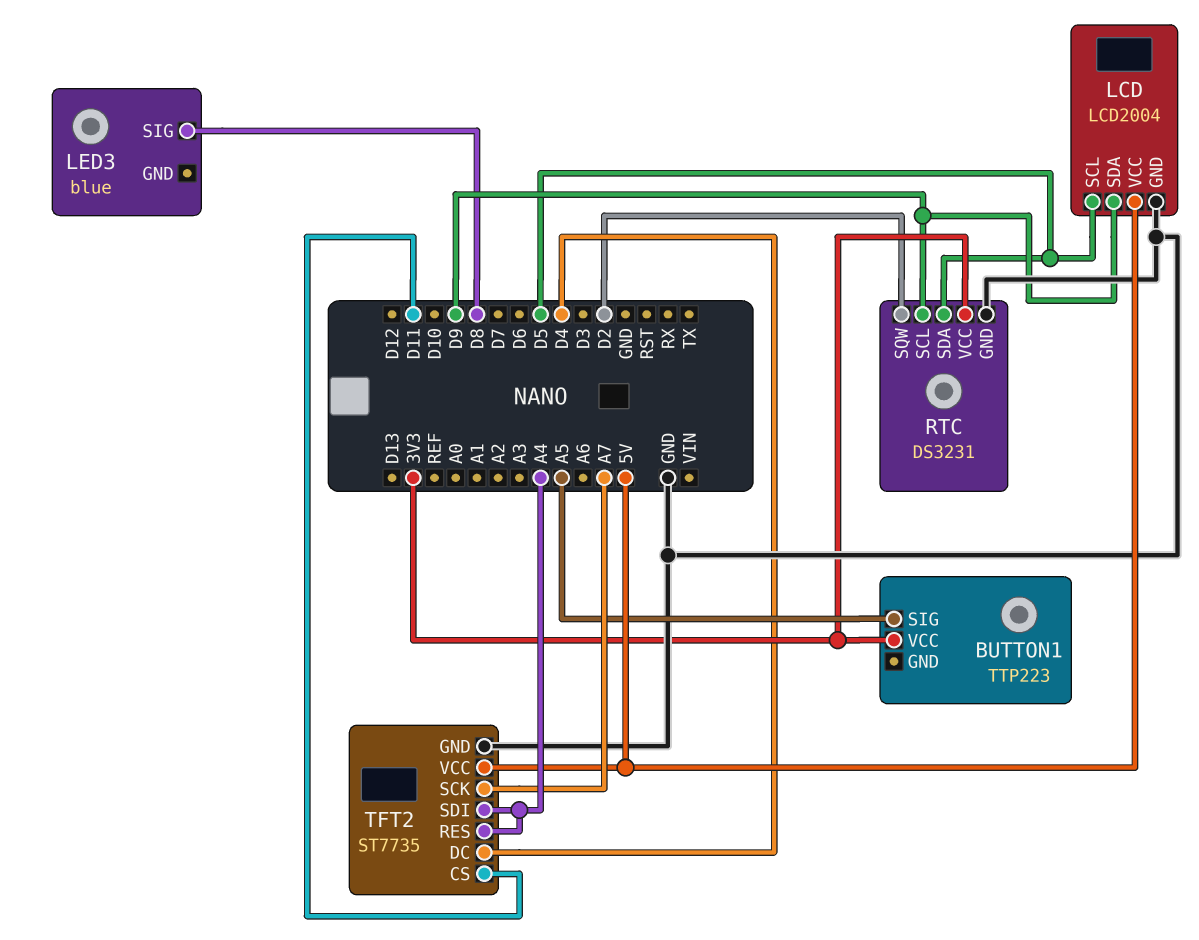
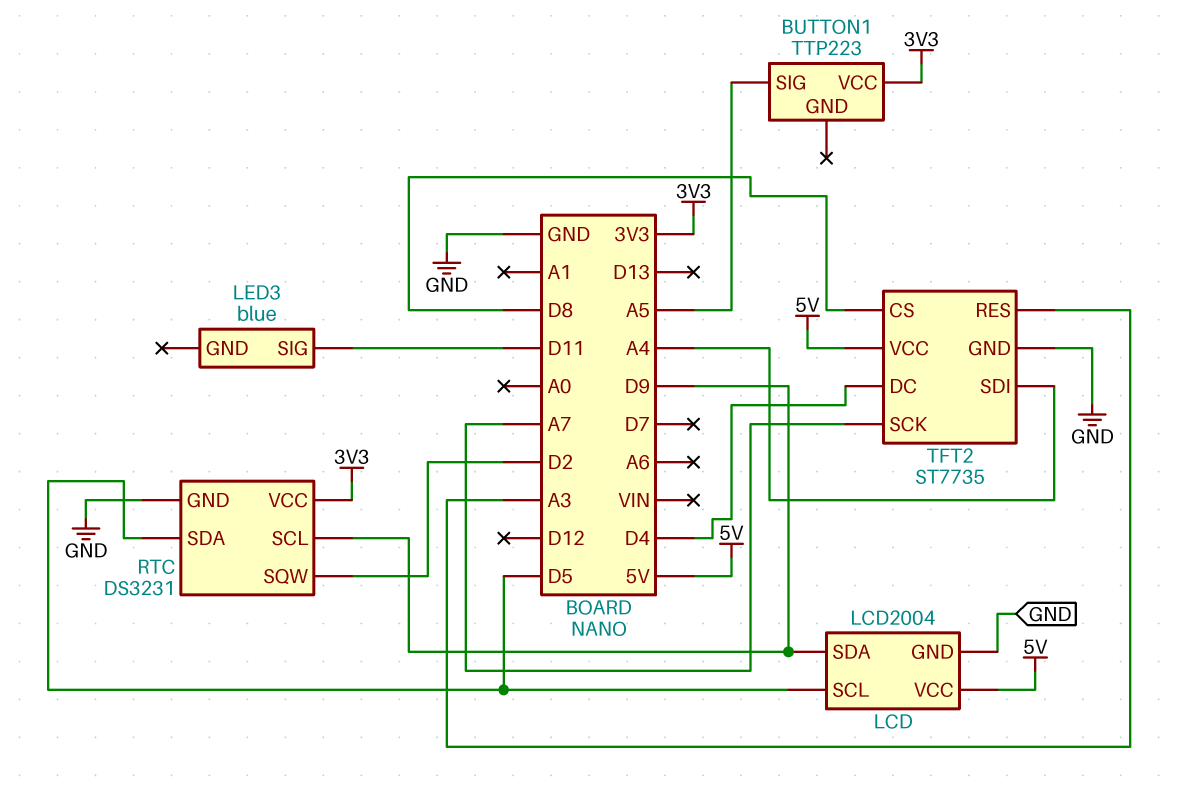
LED3 pin SIG: D8 -> D11
TFT2 pin CS: D11 -> D8
TFT2 pin RES: A4 -> A3

